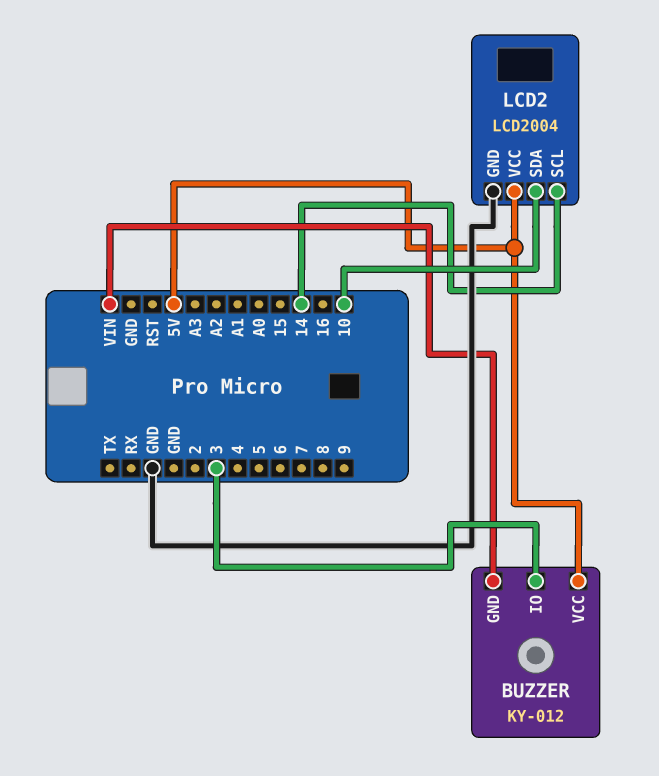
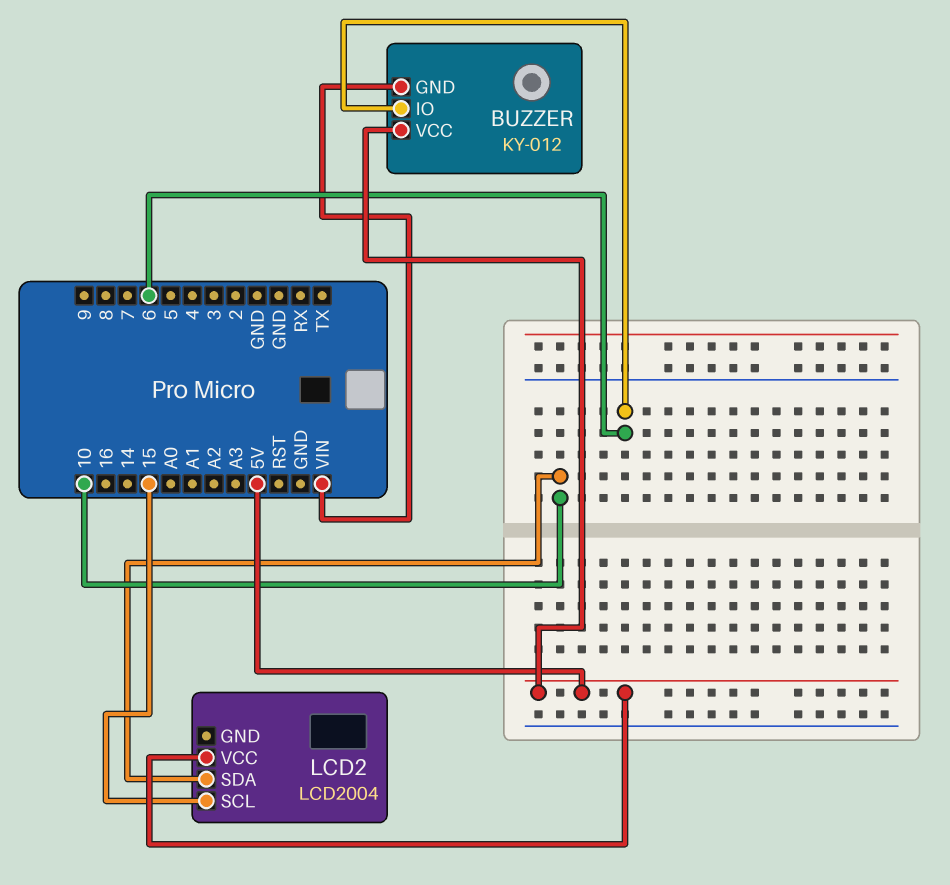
BUZZER pin IO: 3 -> 6
LCD2 pin GND: GND -> none
LCD2 pin SCL: 14 -> 15

